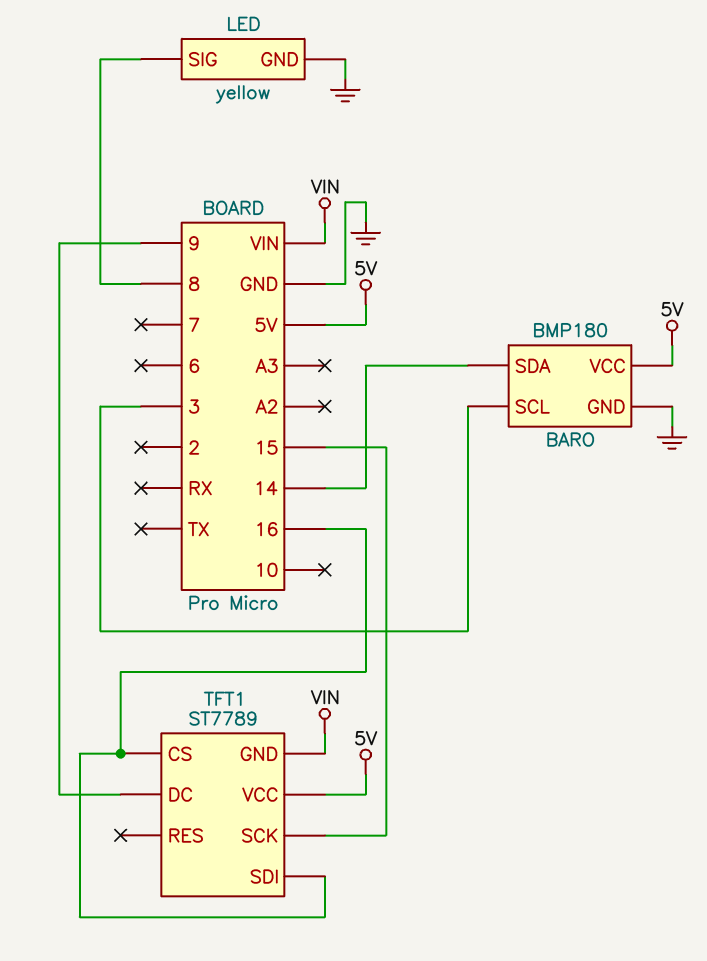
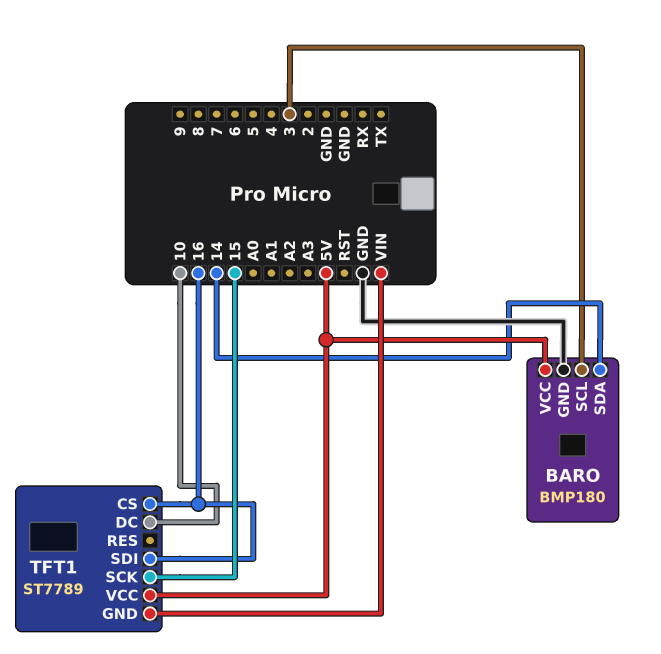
LED: yellow -> none
LED pin GND: GND -> none
LED pin SIG: 8 -> none
TFT1 pin DC: 9 -> 10

